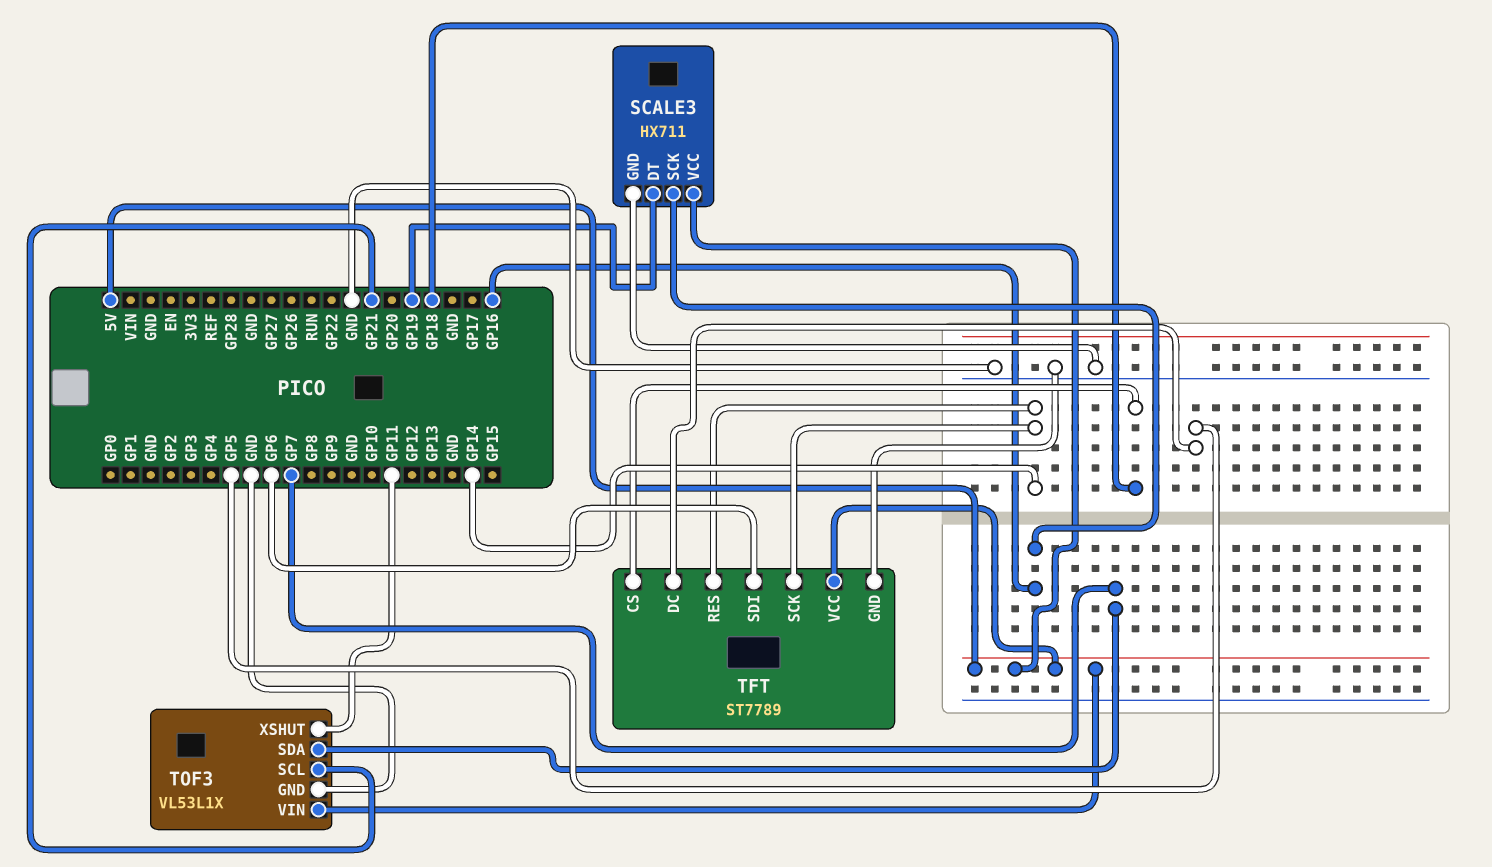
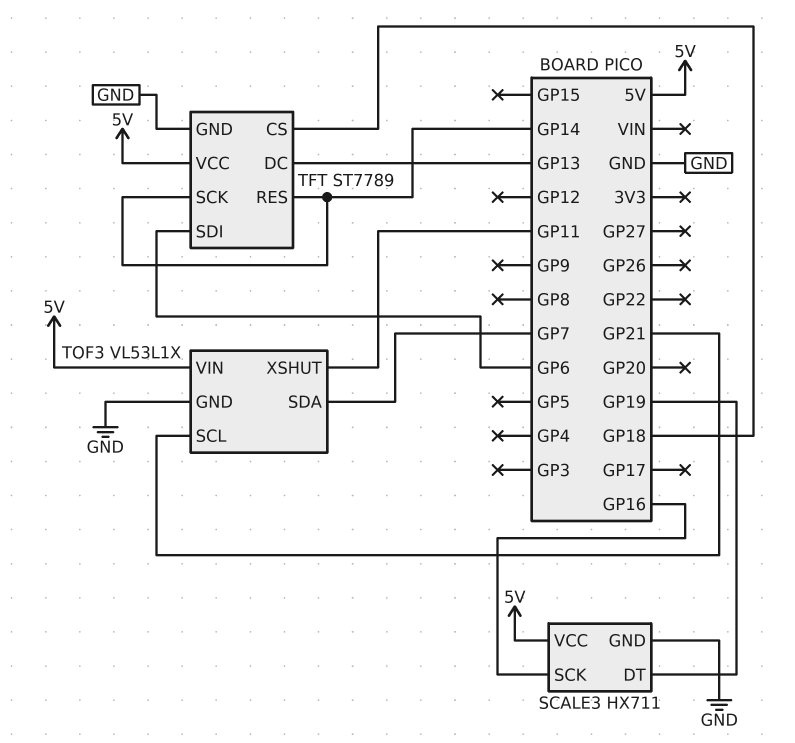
TFT pin DC: GP5 -> GP13

